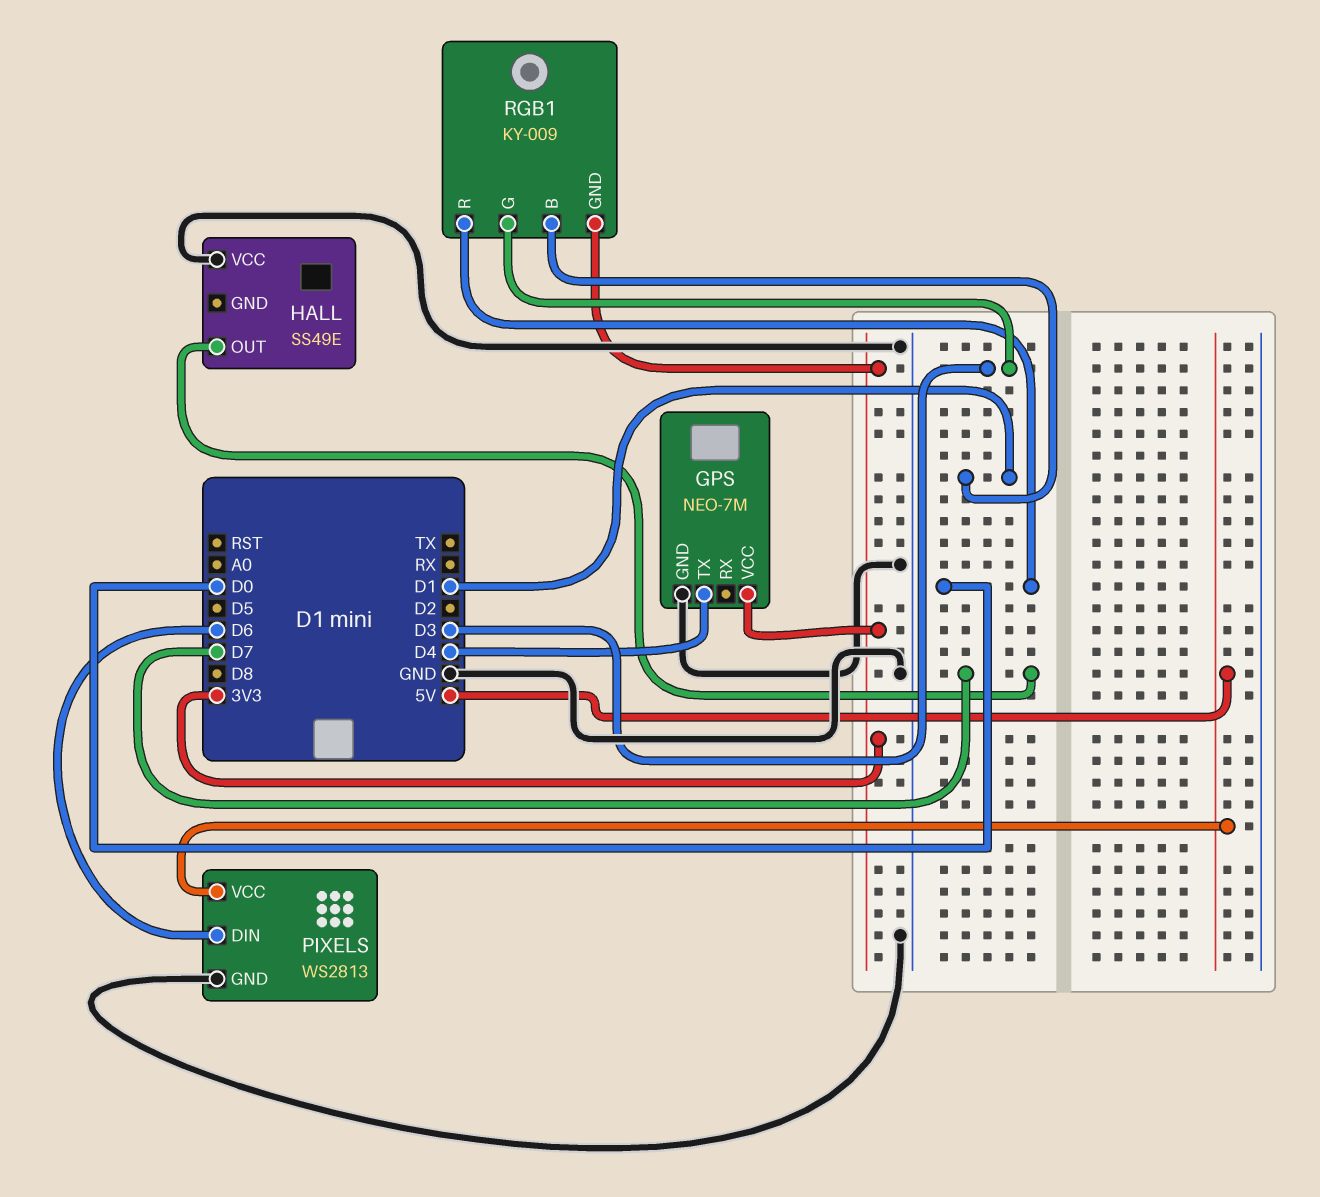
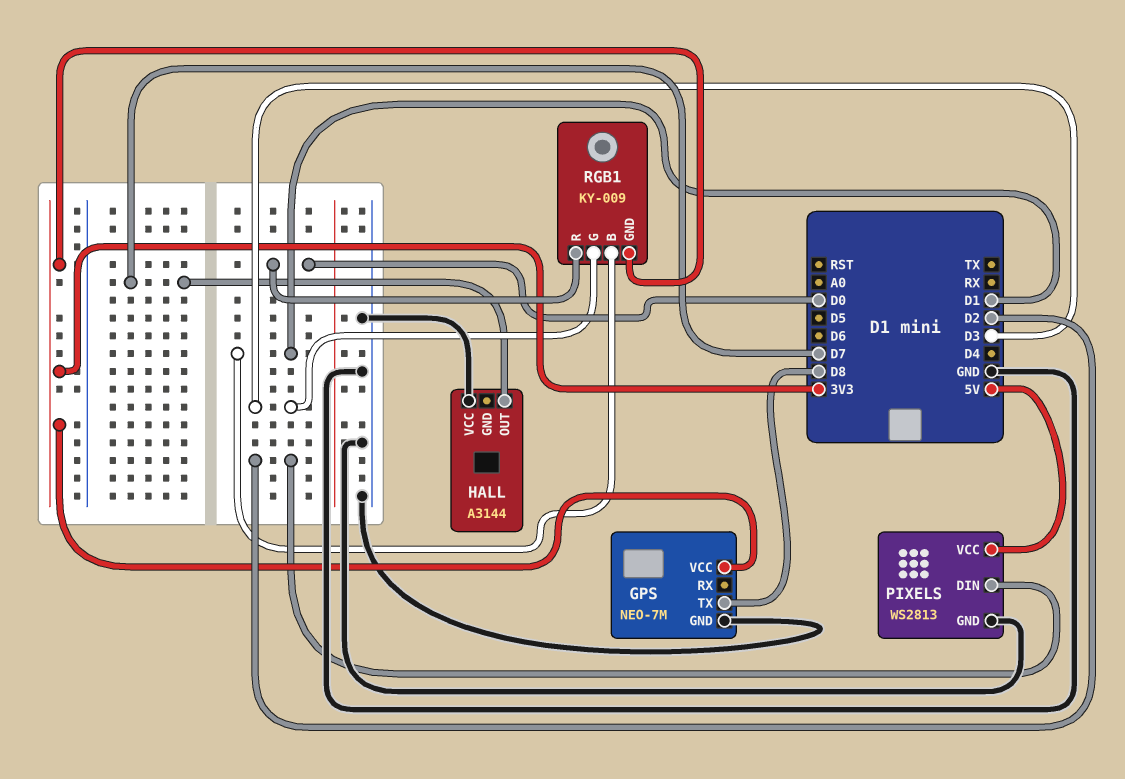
GPS pin TX: D4 -> D8
HALL: SS49E -> A3144
PIXELS pin DIN: D6 -> D2

